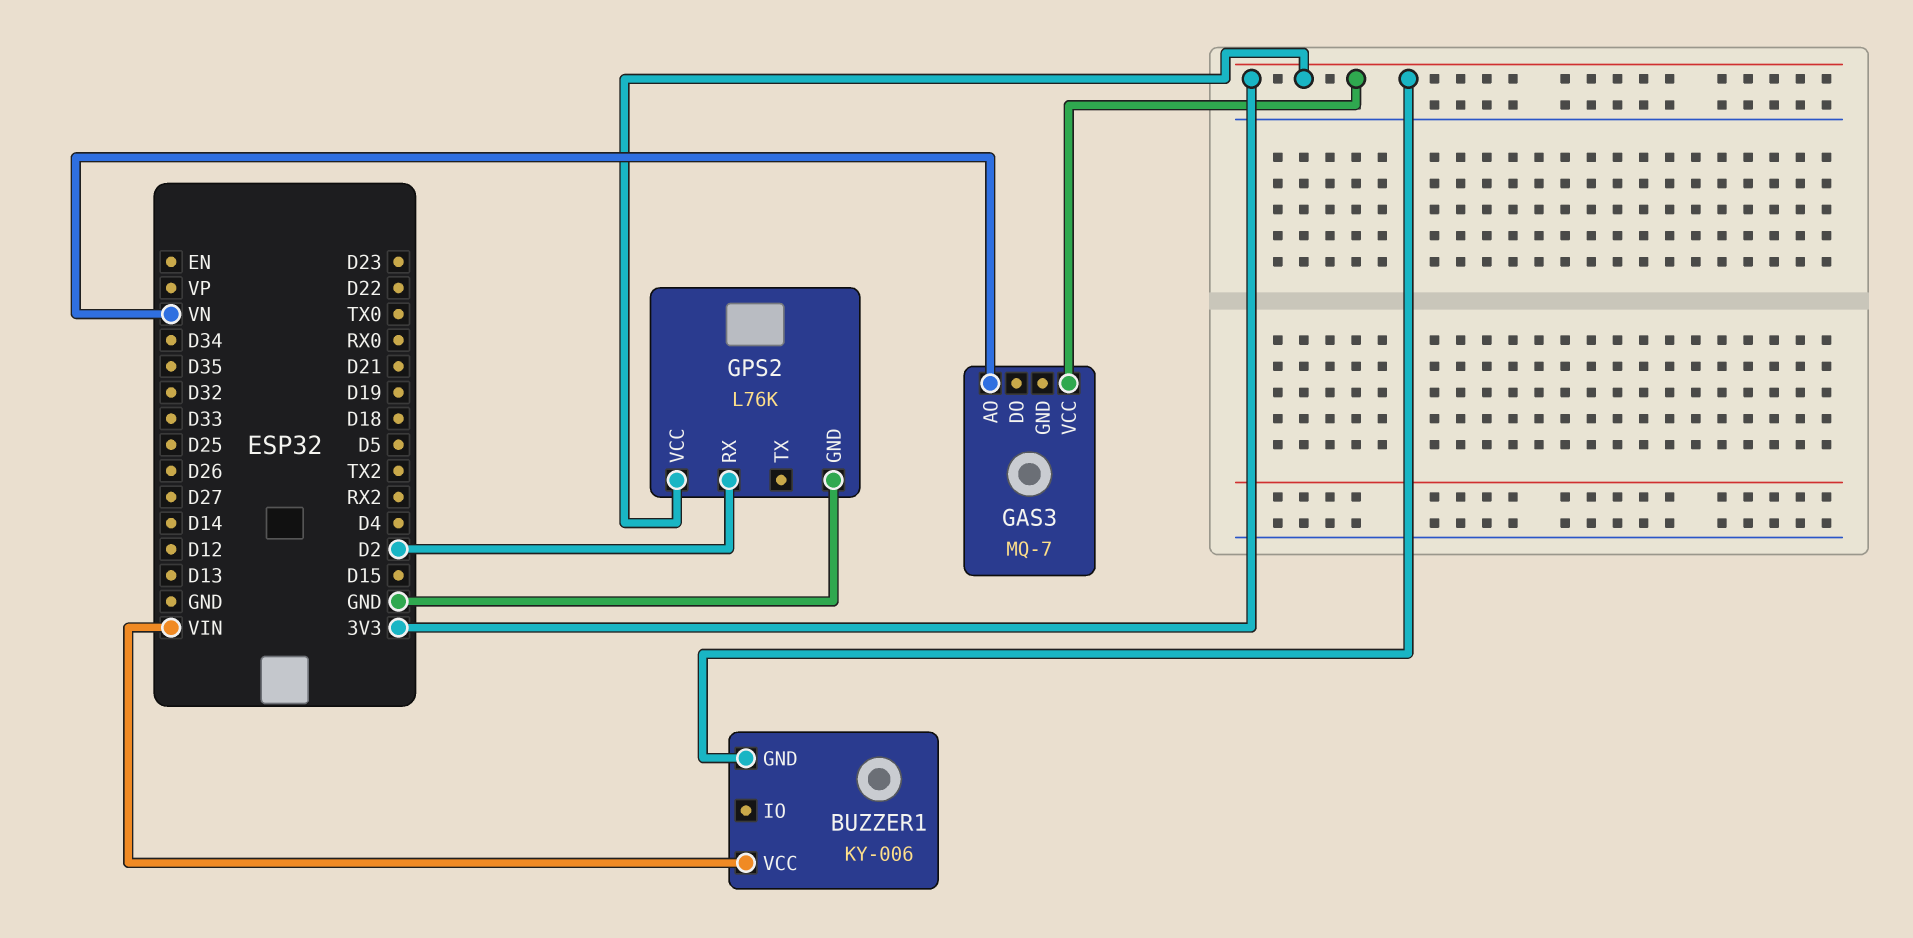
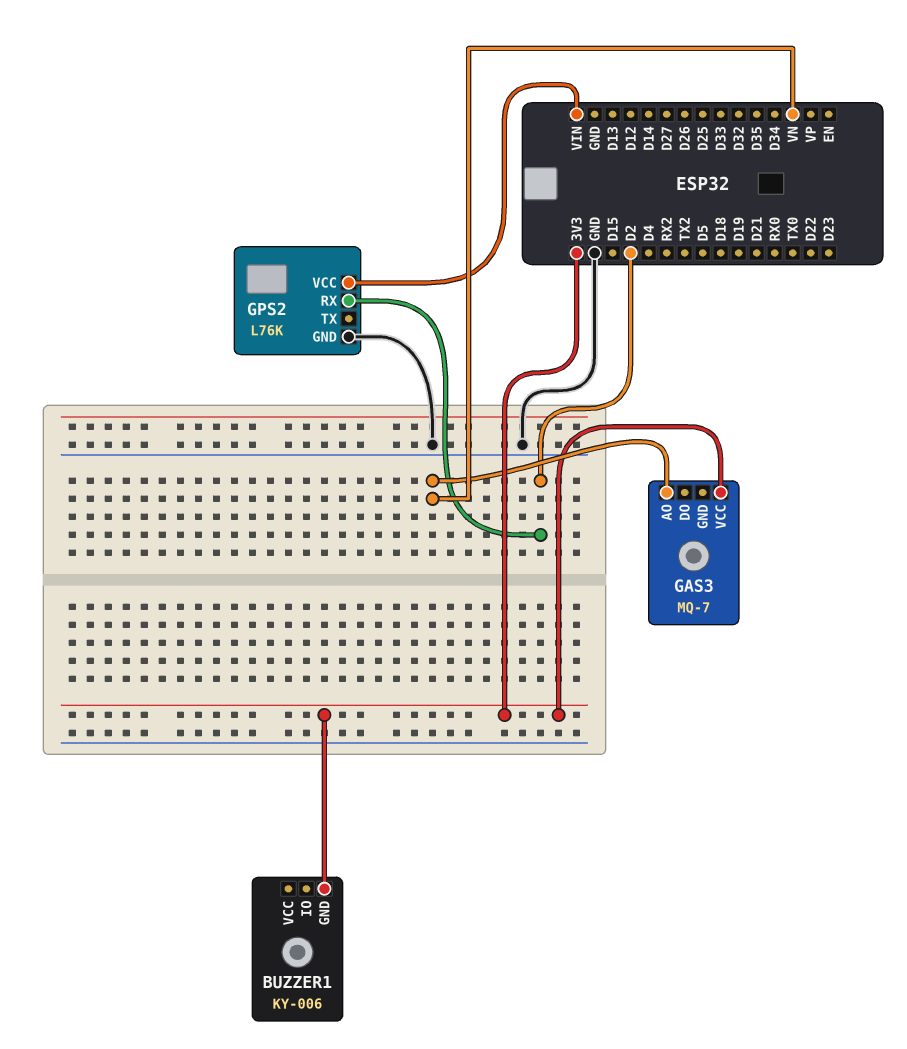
BUZZER1 pin VCC: VIN -> none
GPS2 pin VCC: 3V3 -> VIN

